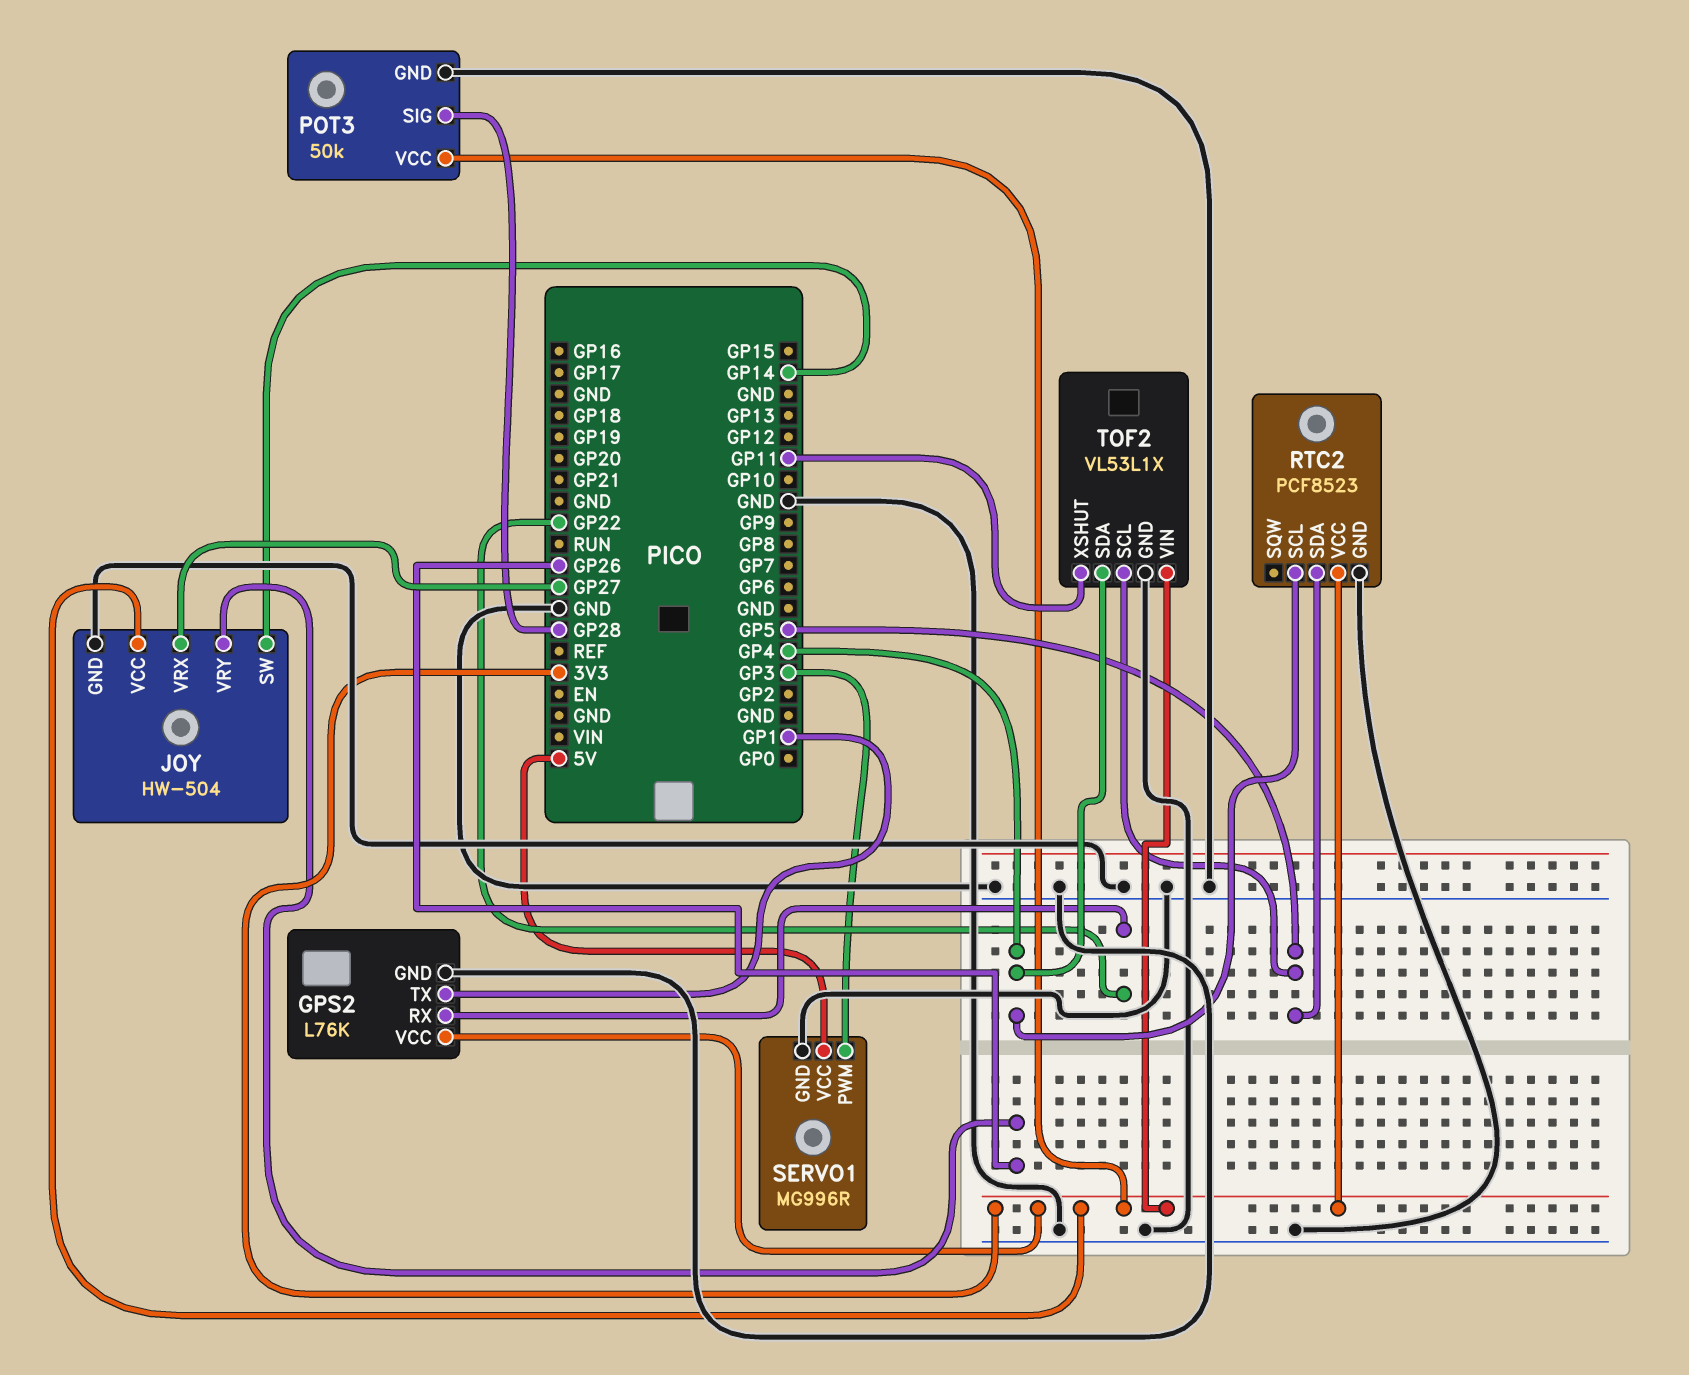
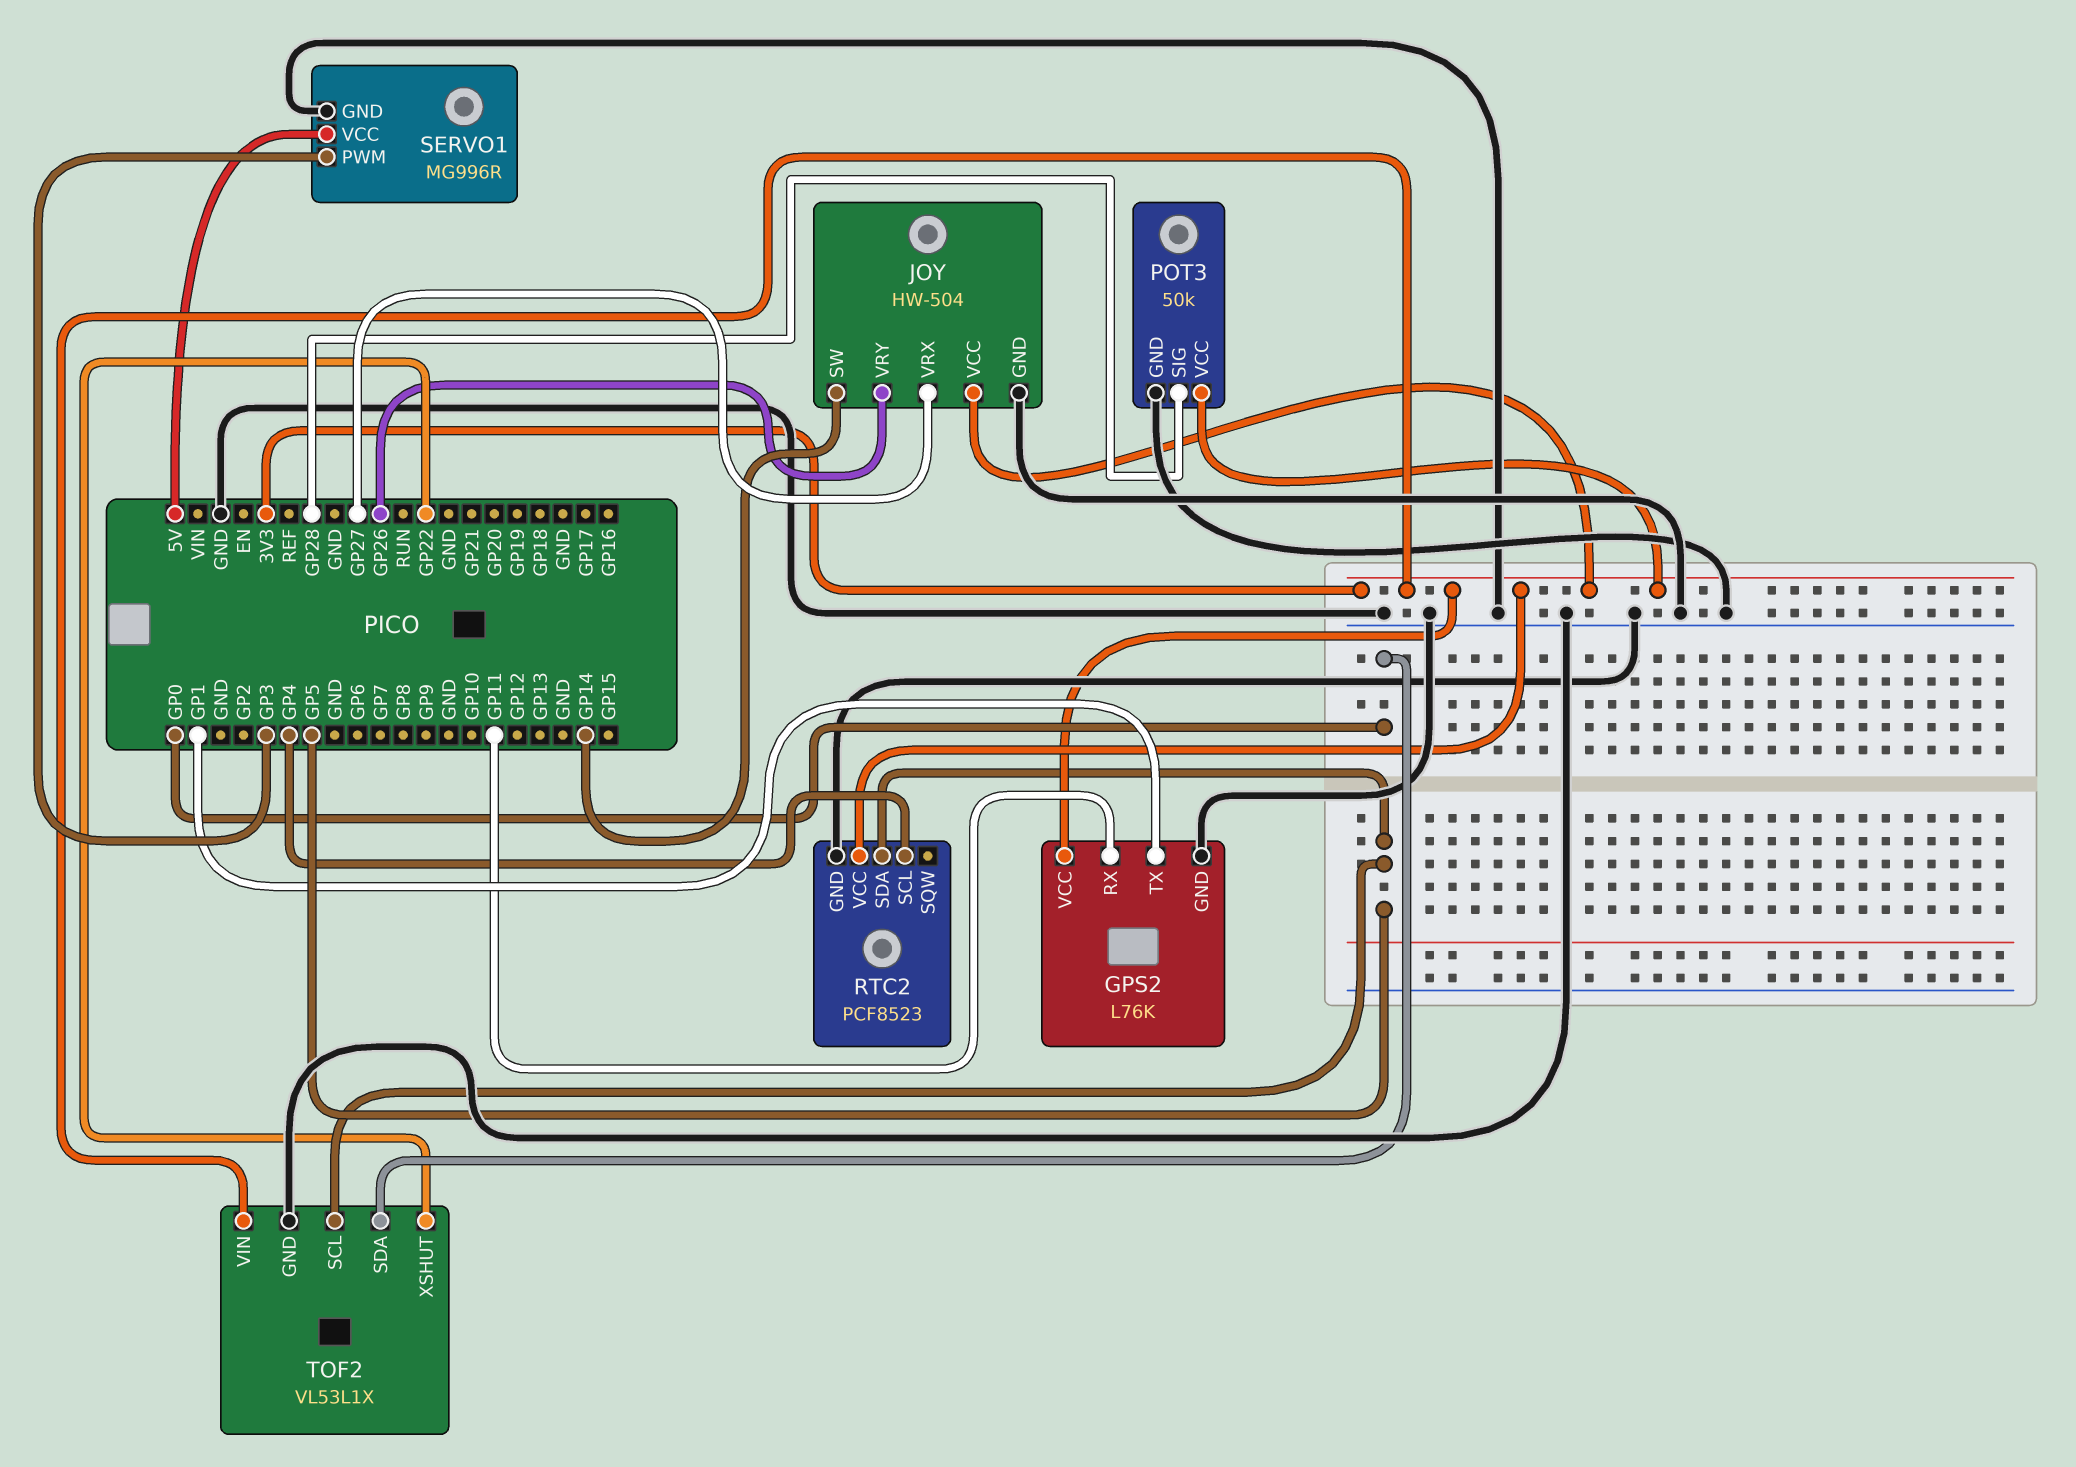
GPS2 pin RX: GP22 -> GP11
TOF2 pin SDA: GP4 -> GP0
TOF2 pin XSHUT: GP11 -> GP22

